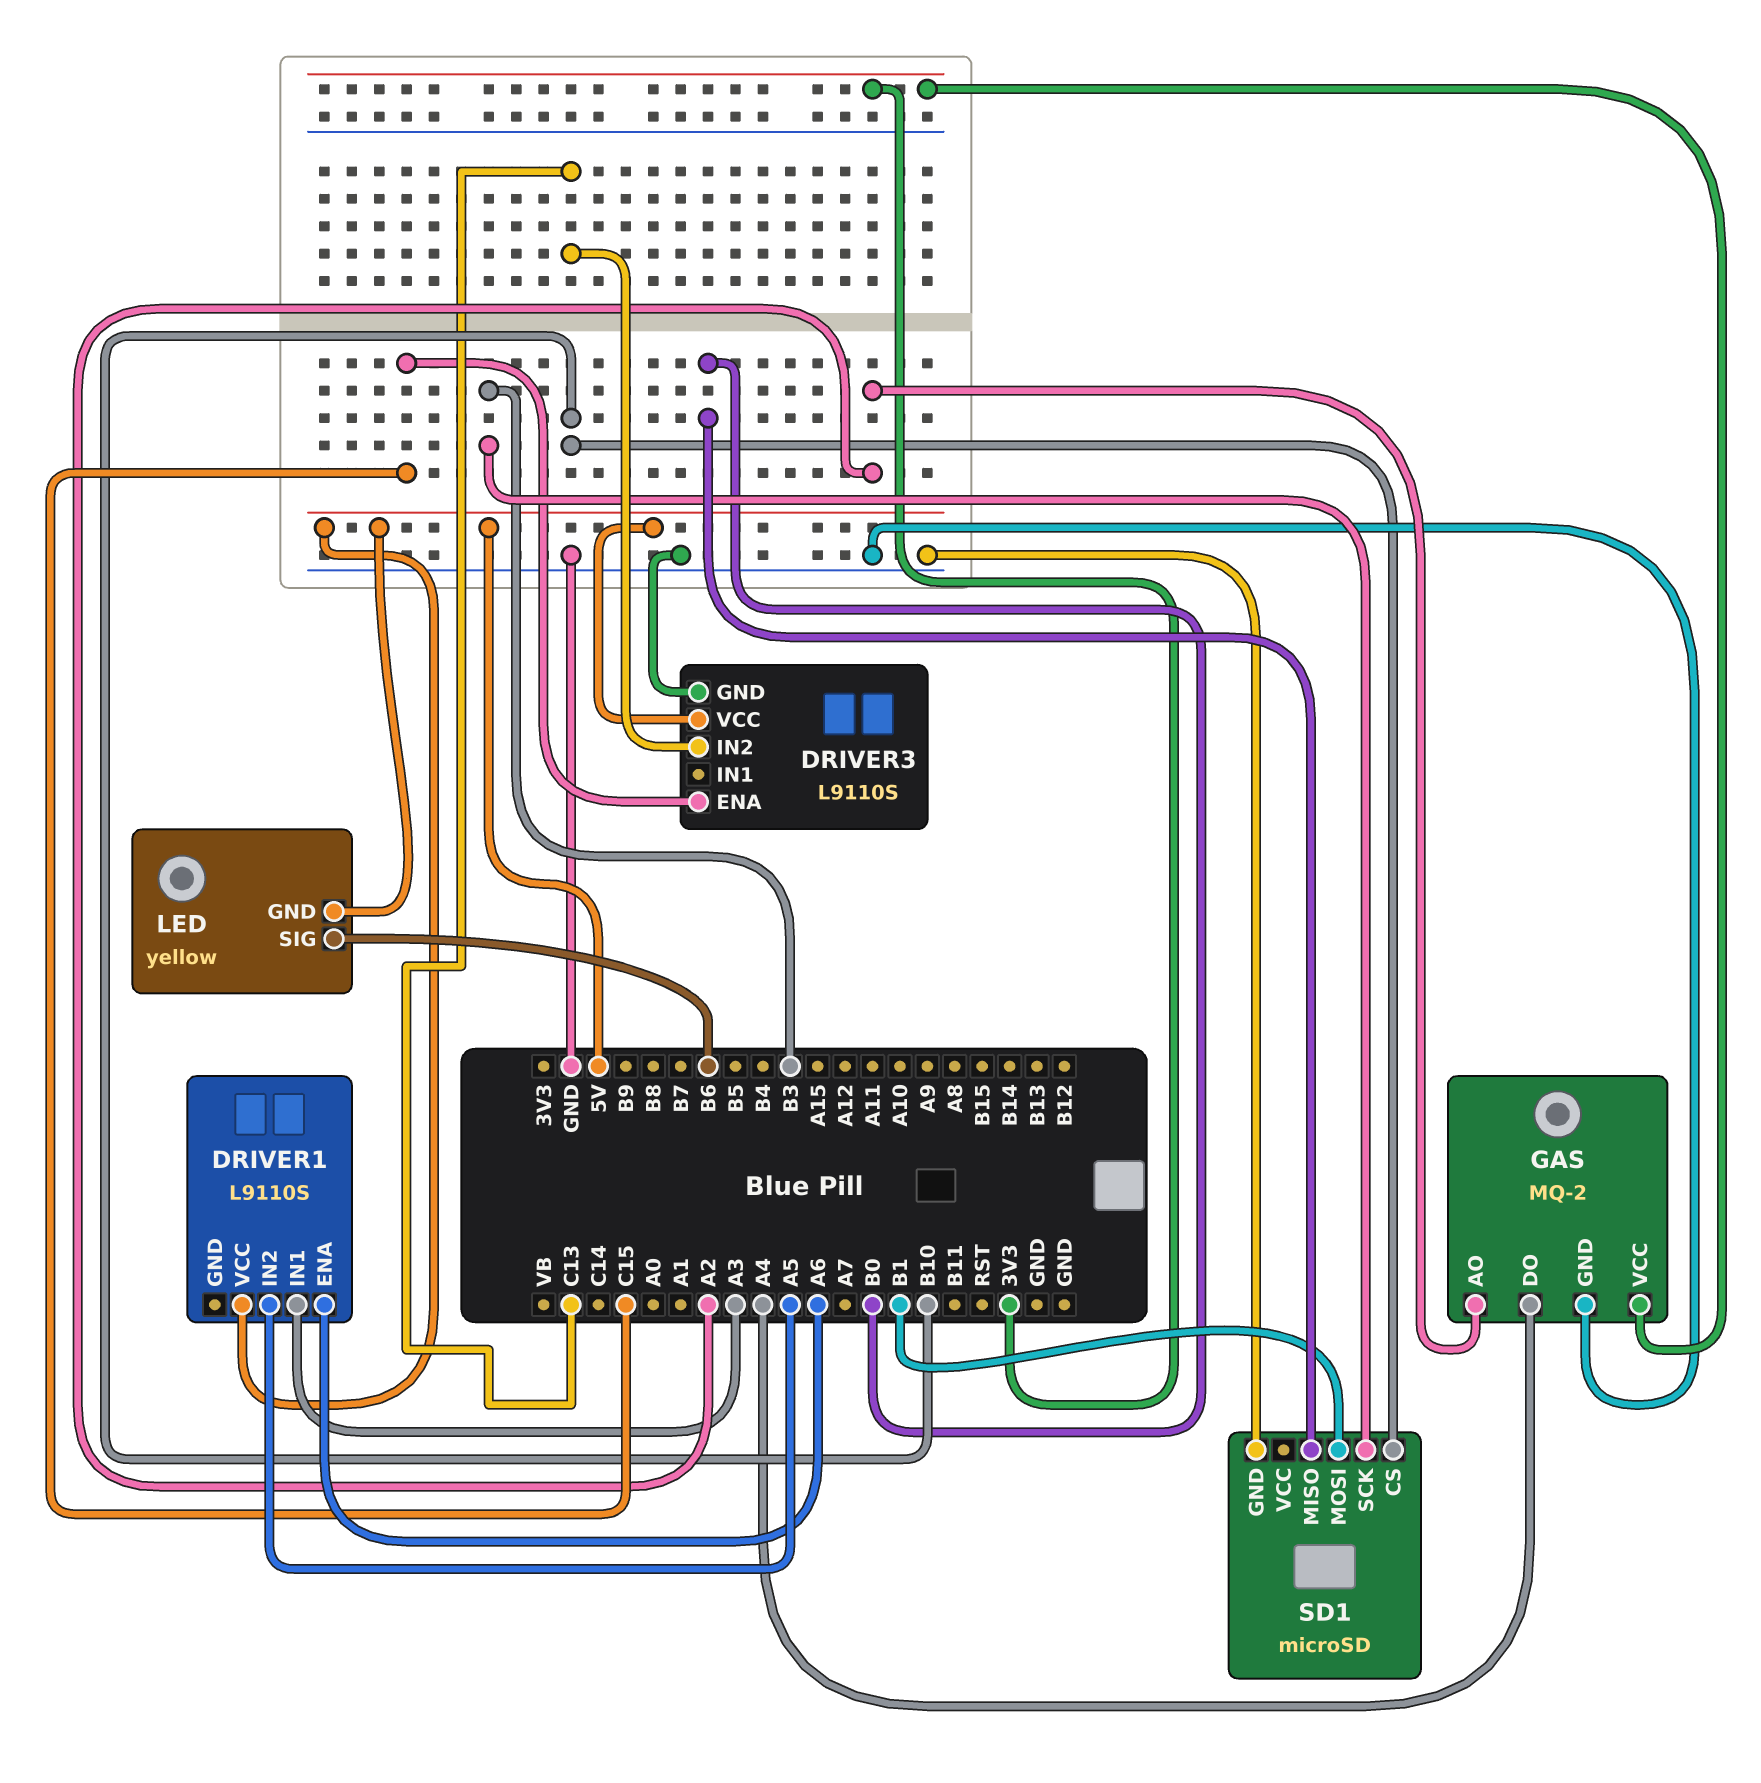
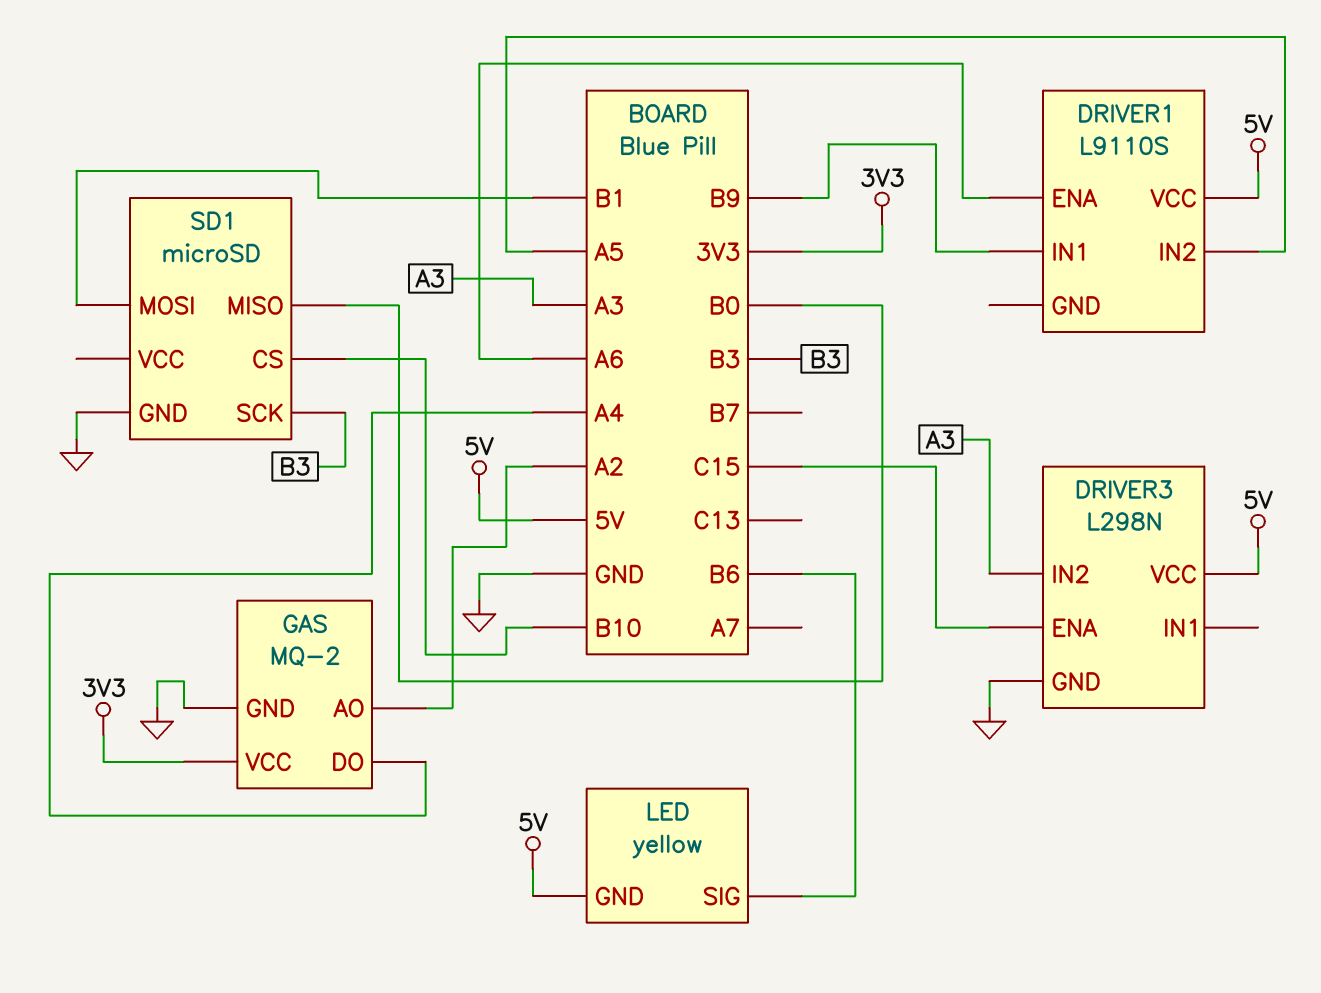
DRIVER1 pin IN1: A3 -> B9
DRIVER3: L9110S -> L298N
DRIVER3 pin IN2: C13 -> A3

